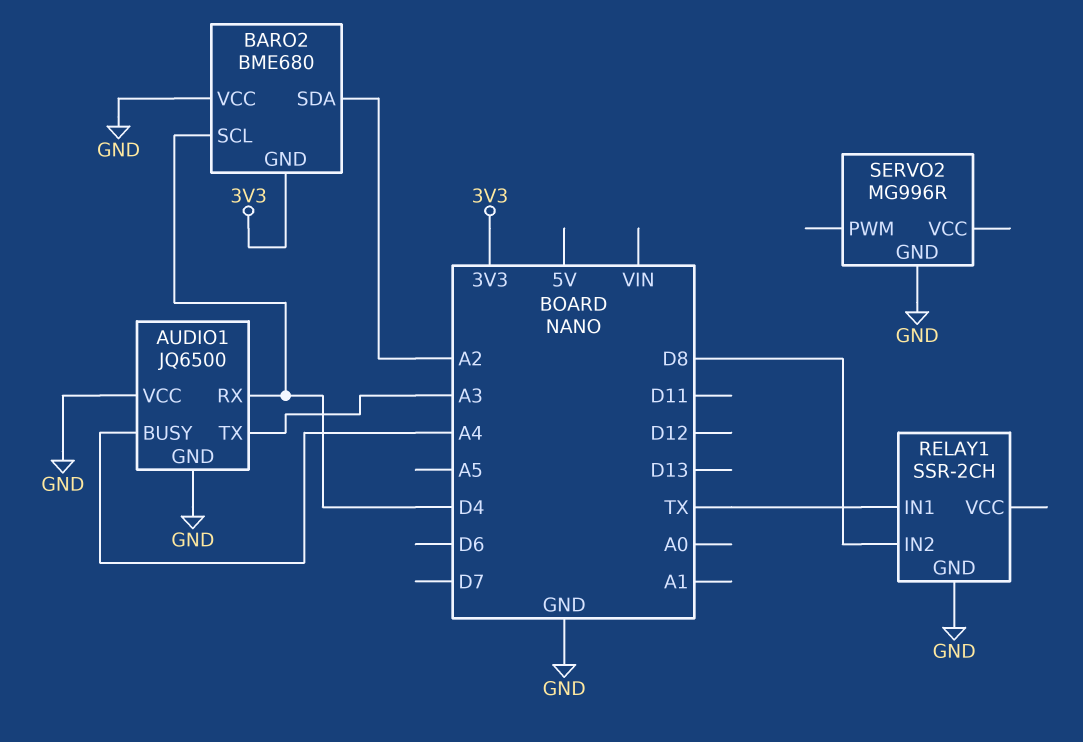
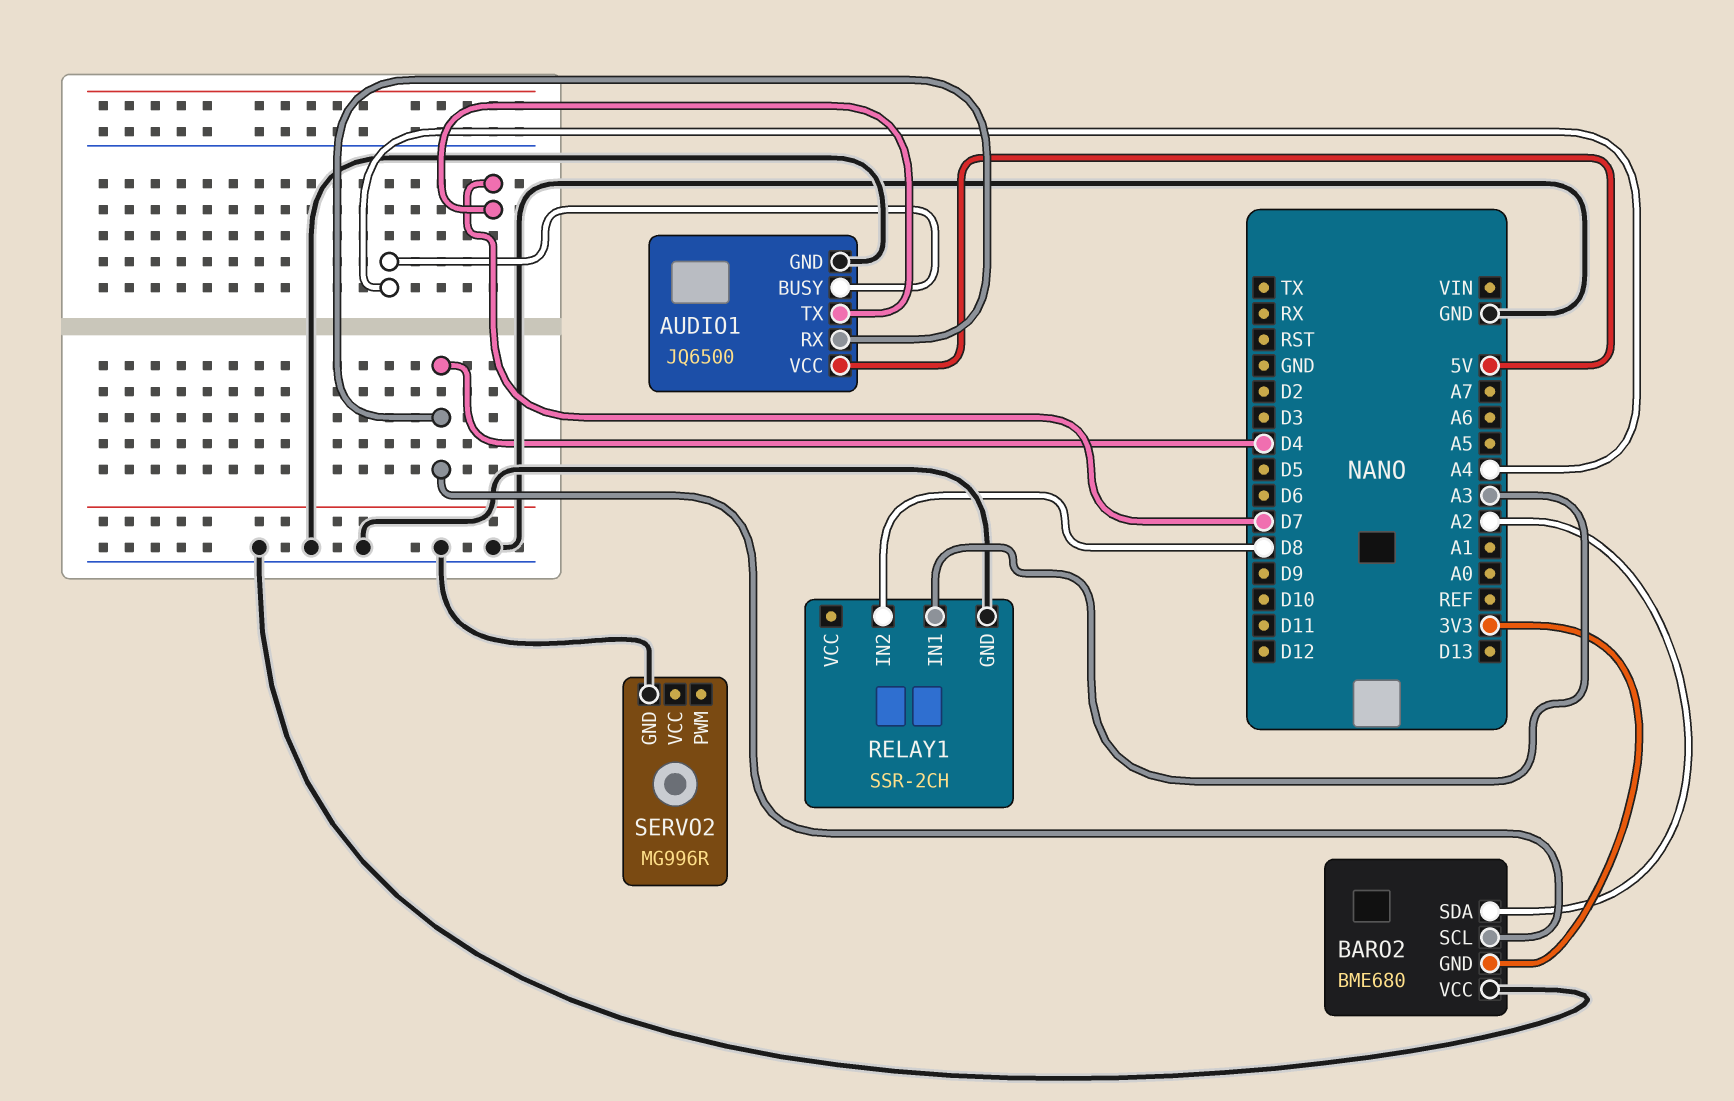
AUDIO1 pin TX: A3 -> D7
AUDIO1 pin VCC: GND -> 5V
RELAY1 pin IN1: TX -> A3

